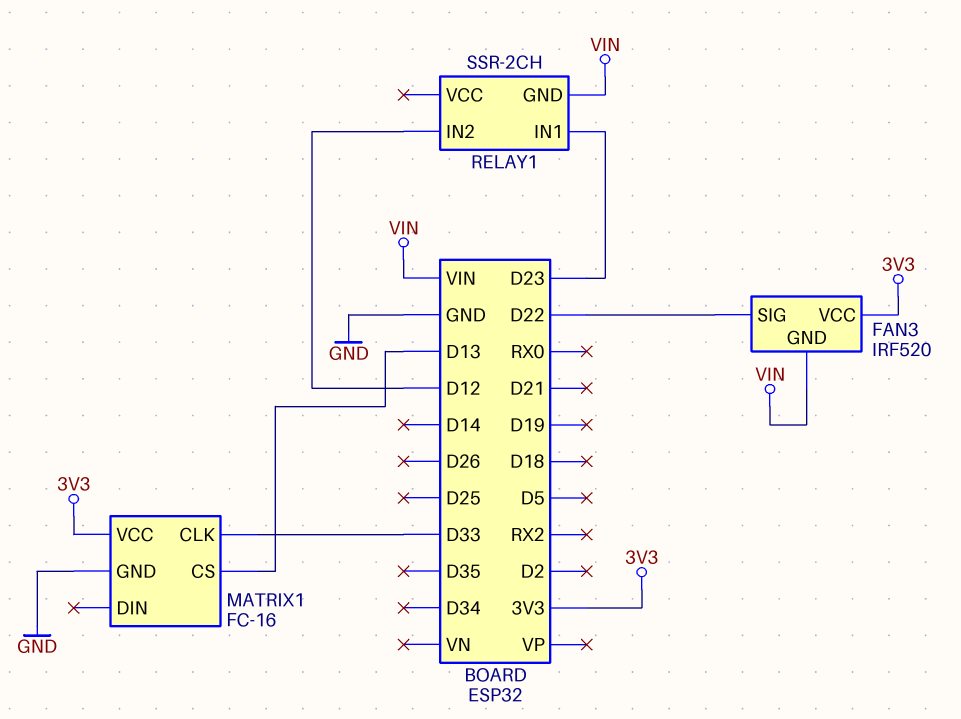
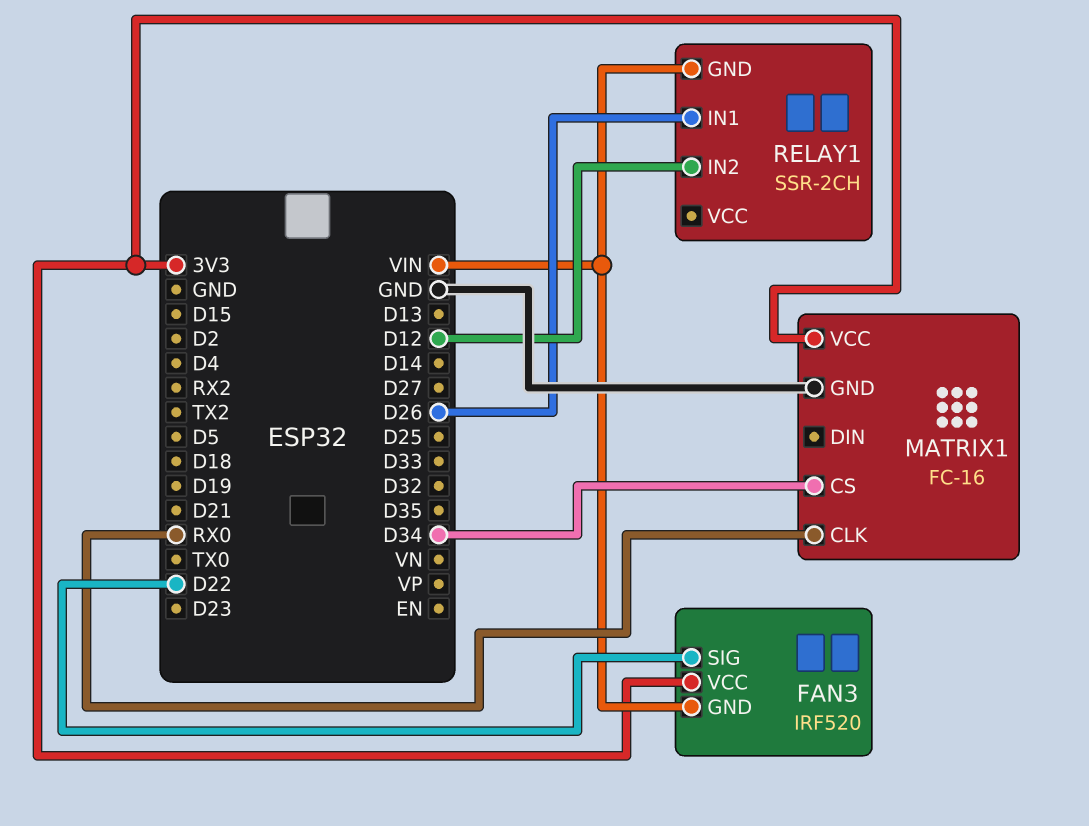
MATRIX1 pin CLK: D33 -> RX0
MATRIX1 pin CS: D13 -> D34
RELAY1 pin IN1: D23 -> D26

